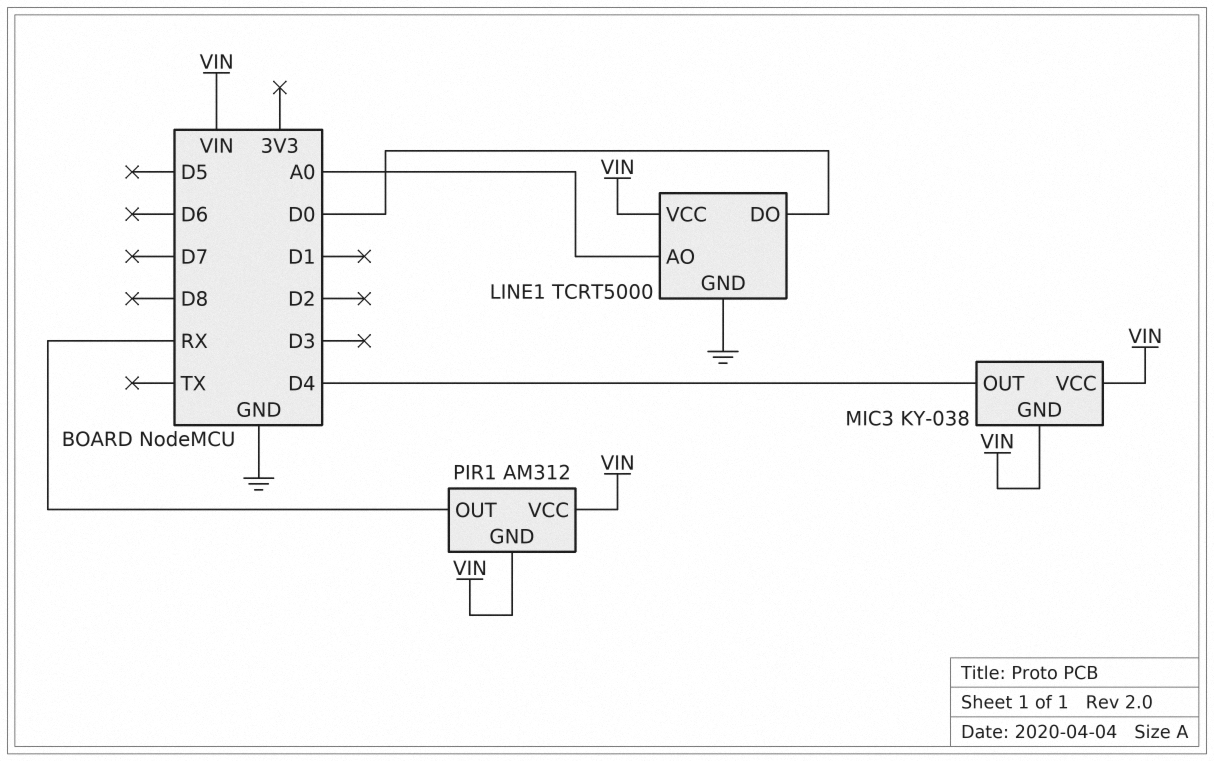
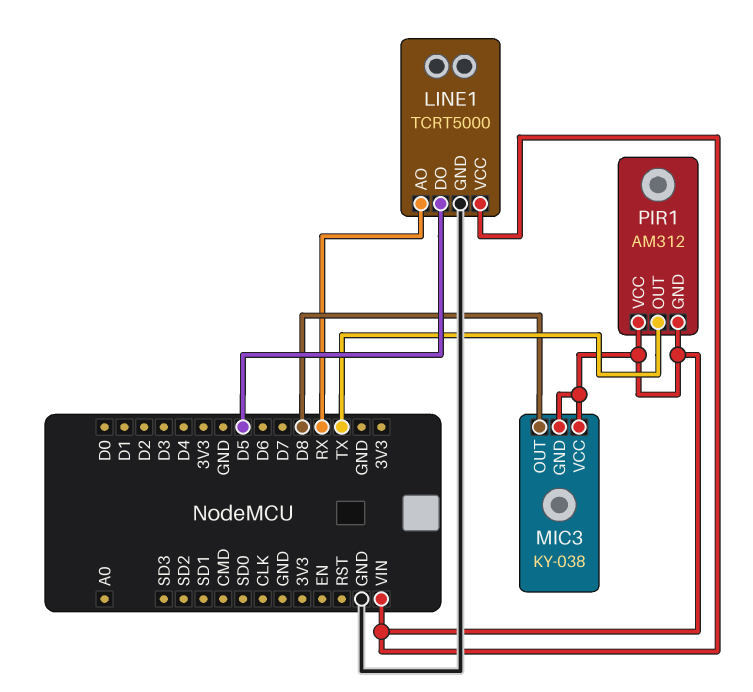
LINE1 pin AO: A0 -> RX
LINE1 pin DO: D0 -> D5
MIC3 pin OUT: D4 -> D8
PIR1 pin OUT: RX -> TX

